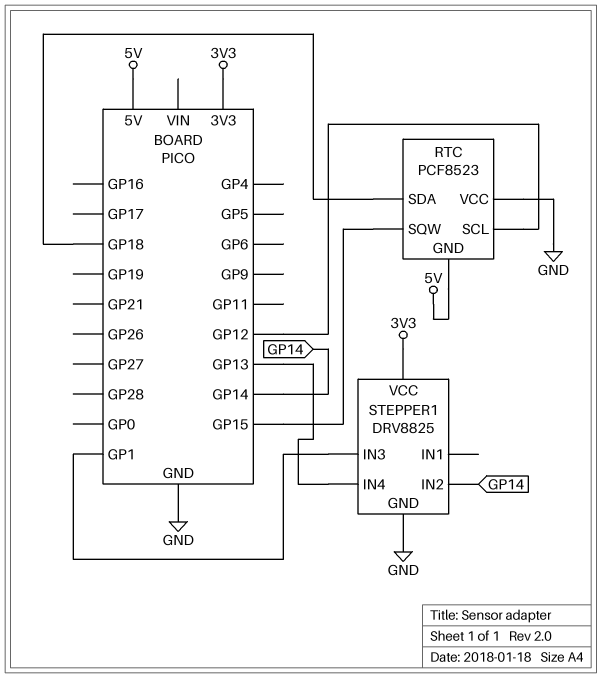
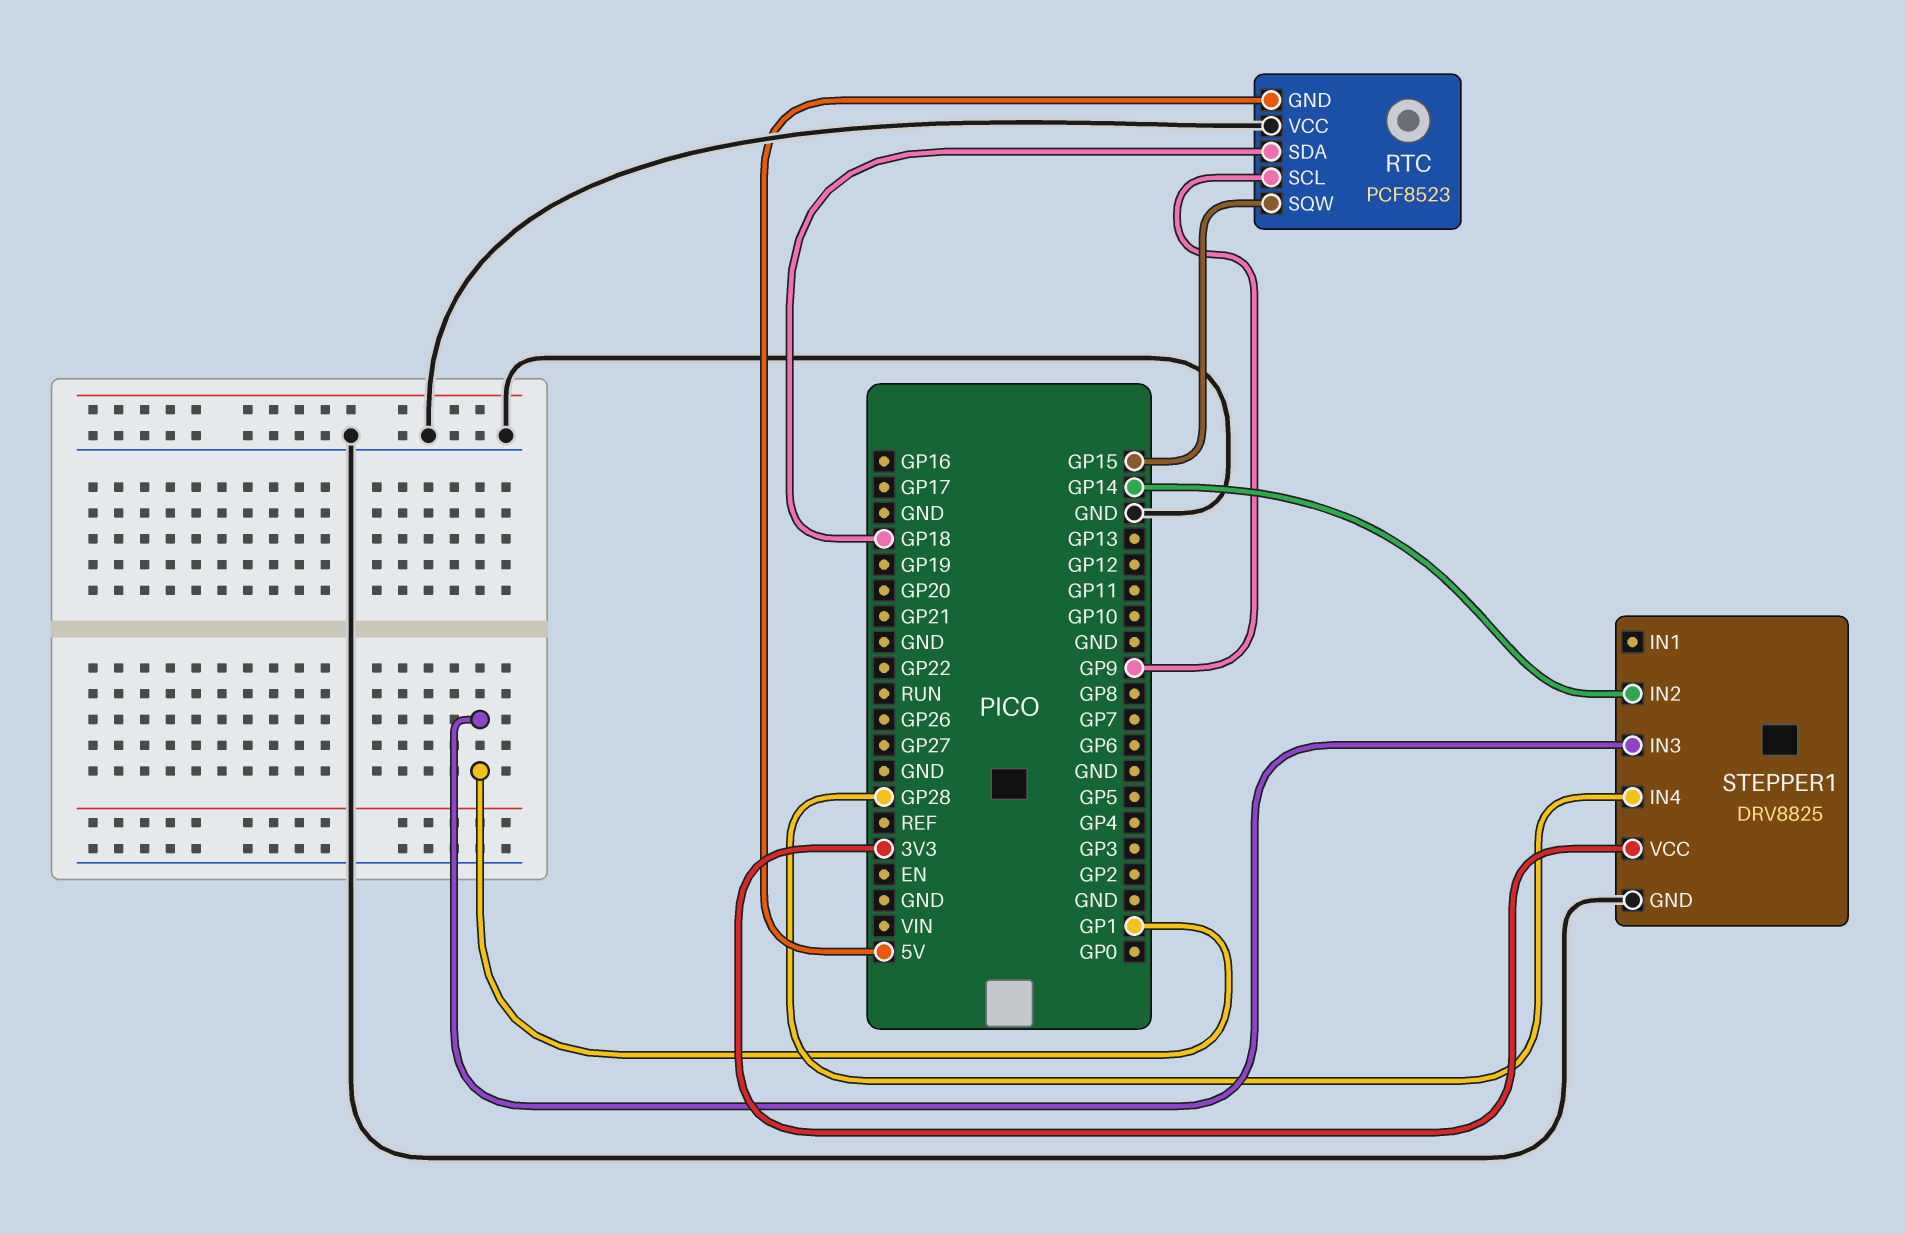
RTC pin SCL: GP12 -> GP9
STEPPER1 pin IN4: GP13 -> GP28

